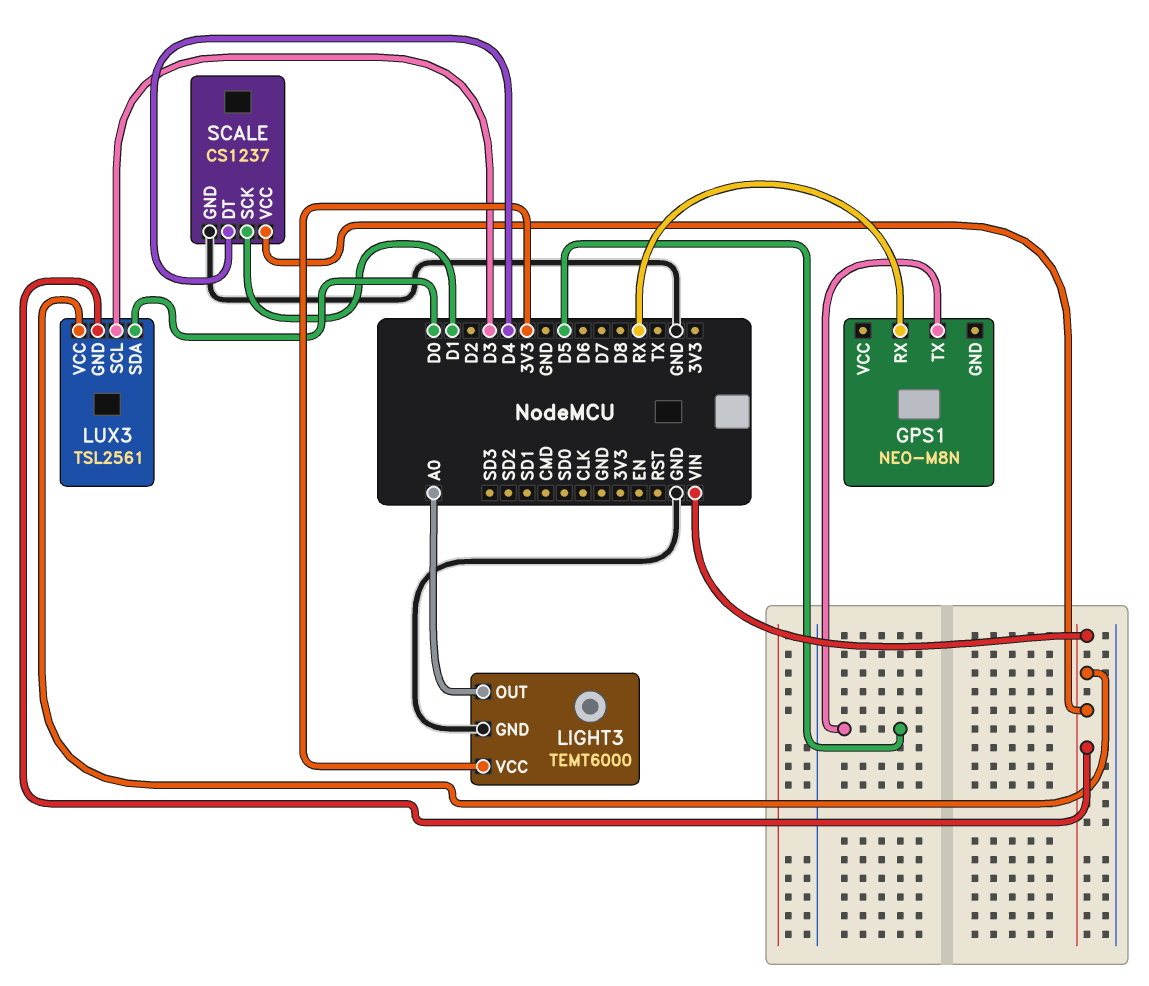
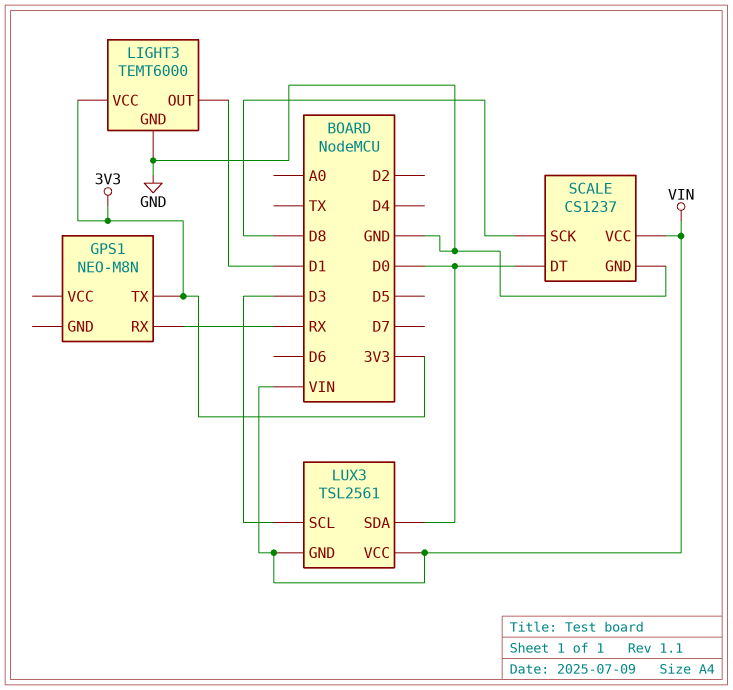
GPS1 pin TX: D5 -> 3V3
LIGHT3 pin OUT: A0 -> D1
SCALE pin DT: D4 -> D0
SCALE pin SCK: D1 -> D8

